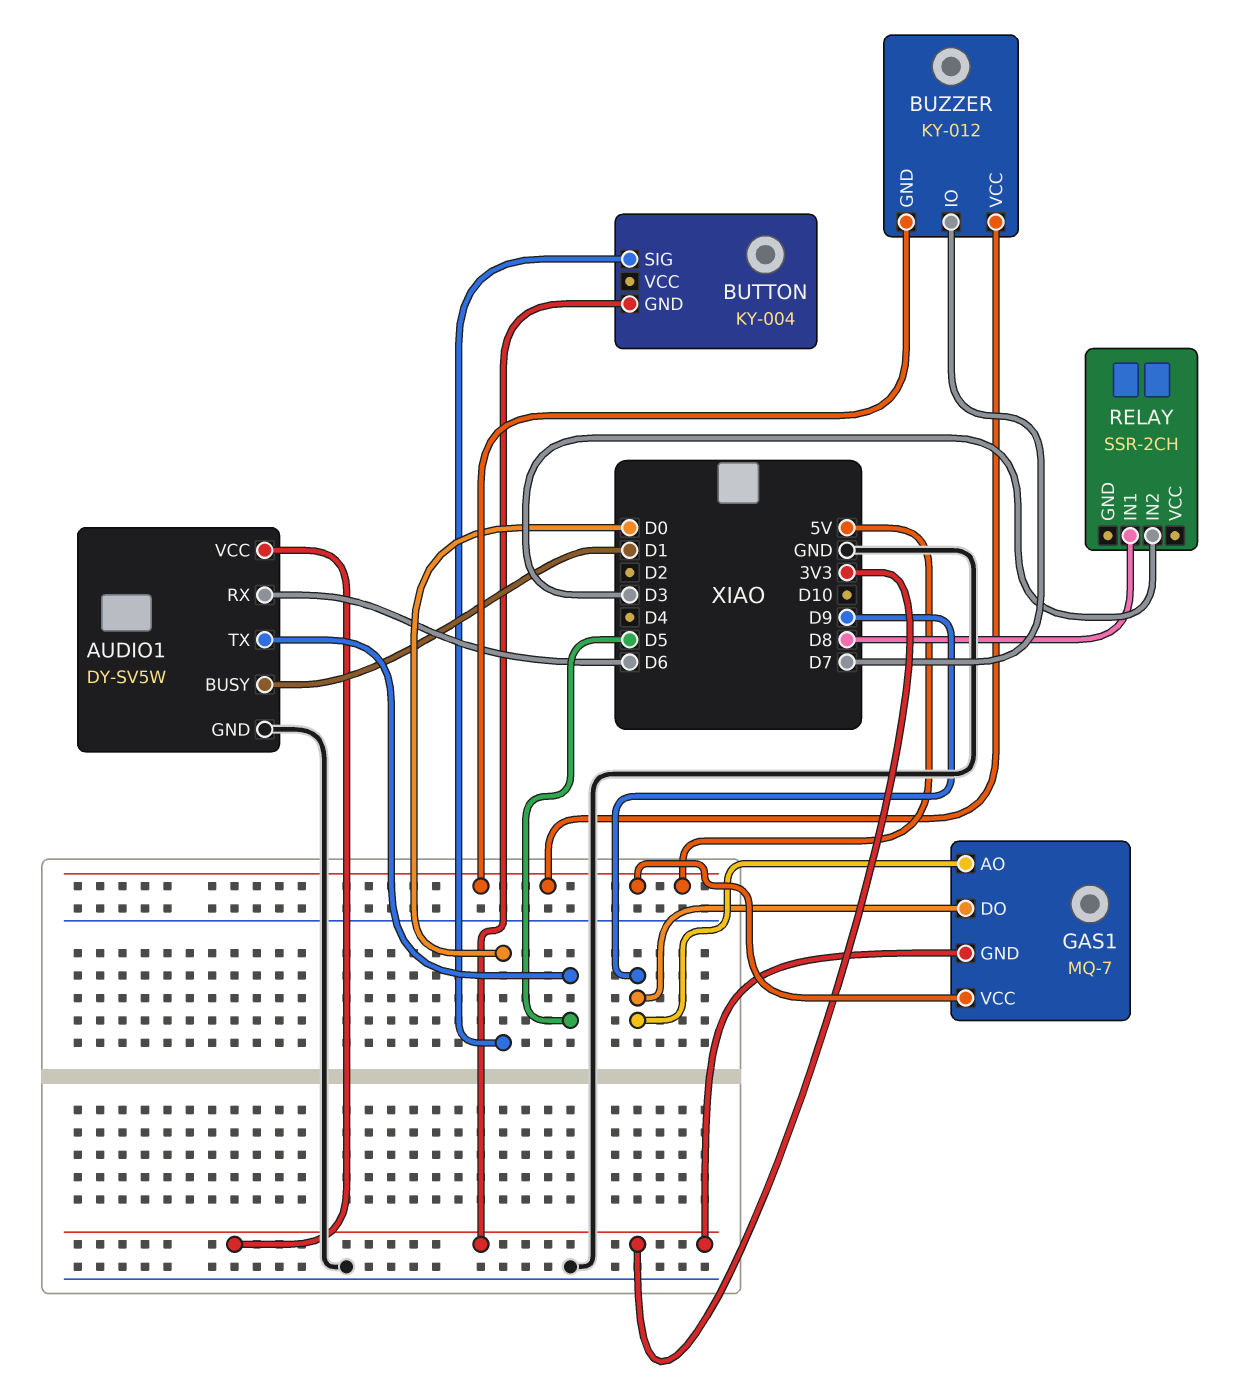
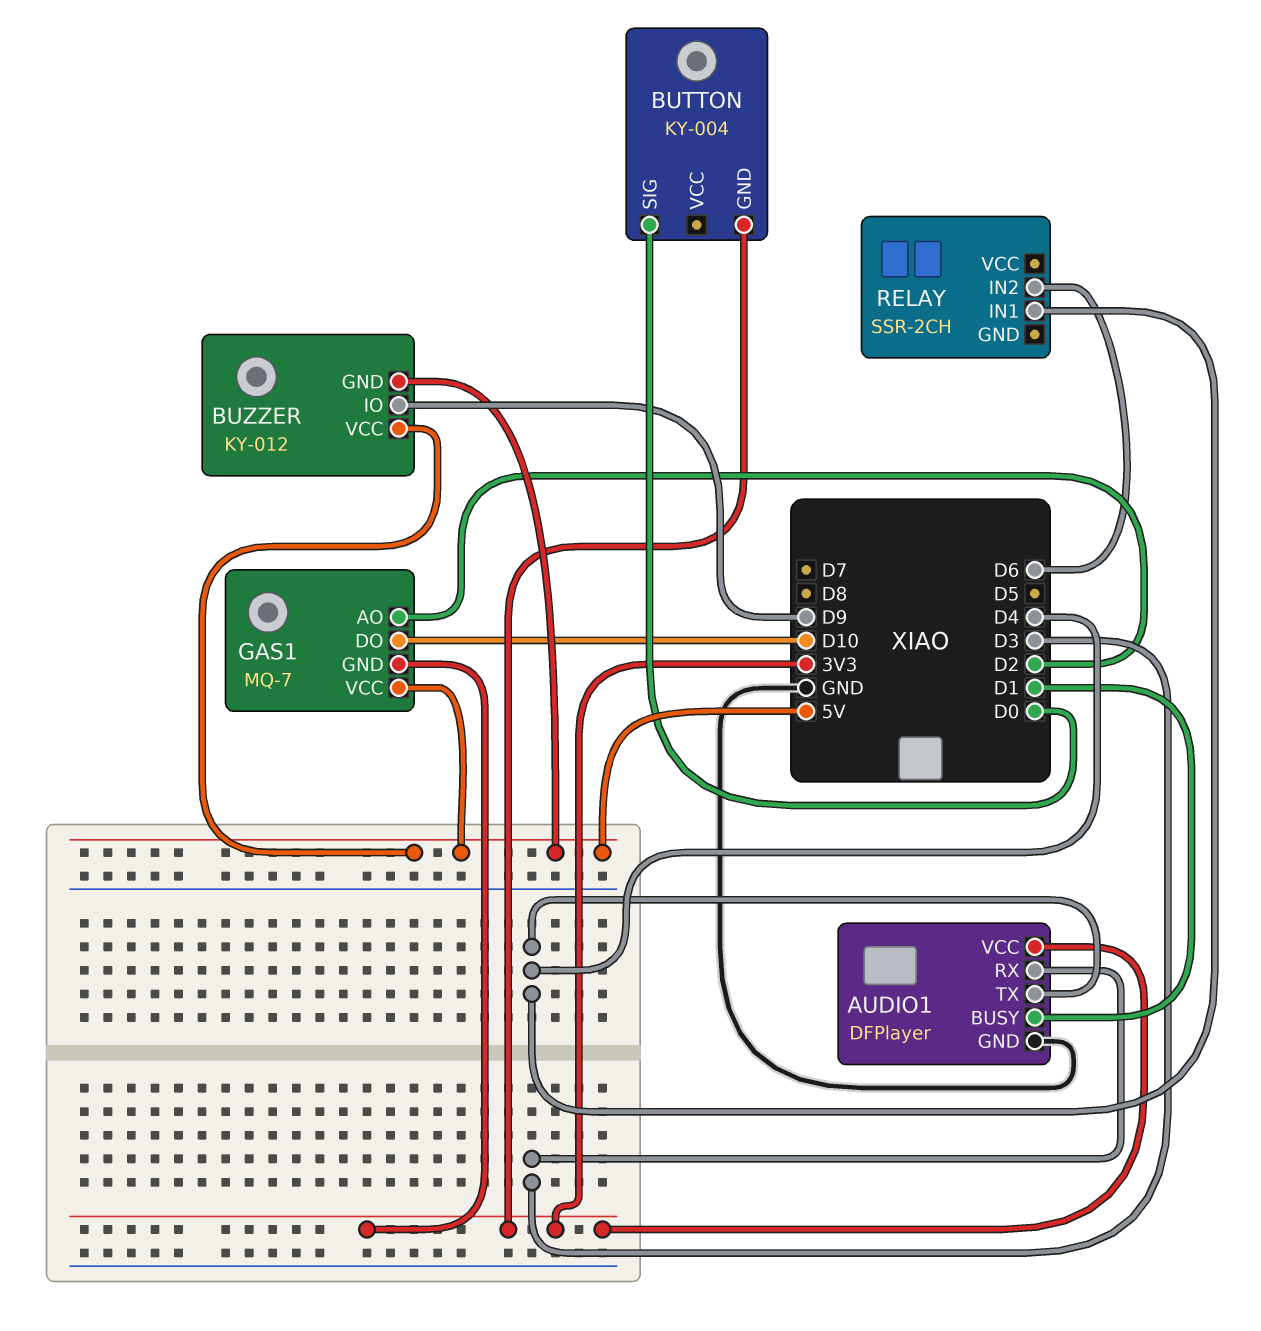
AUDIO1: DY-SV5W -> DFPlayer
AUDIO1 pin RX: D6 -> D3
AUDIO1 pin TX: D5 -> D4
BUZZER pin IO: D7 -> D9
GAS1 pin AO: D9 -> D2
GAS1 pin DO: D9 -> D10
RELAY pin IN1: D8 -> D4
RELAY pin IN2: D3 -> D6

